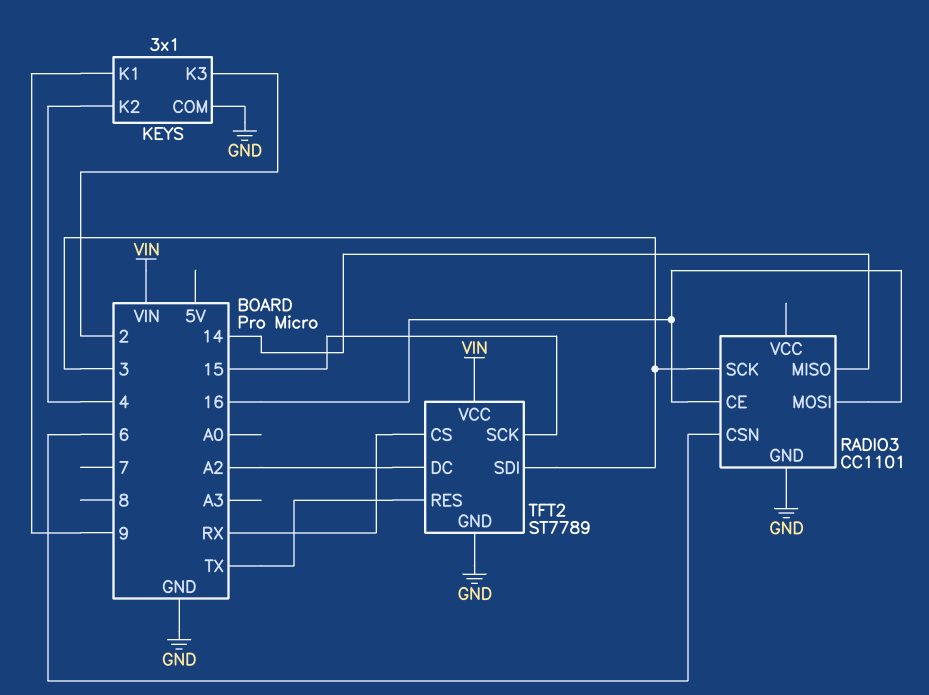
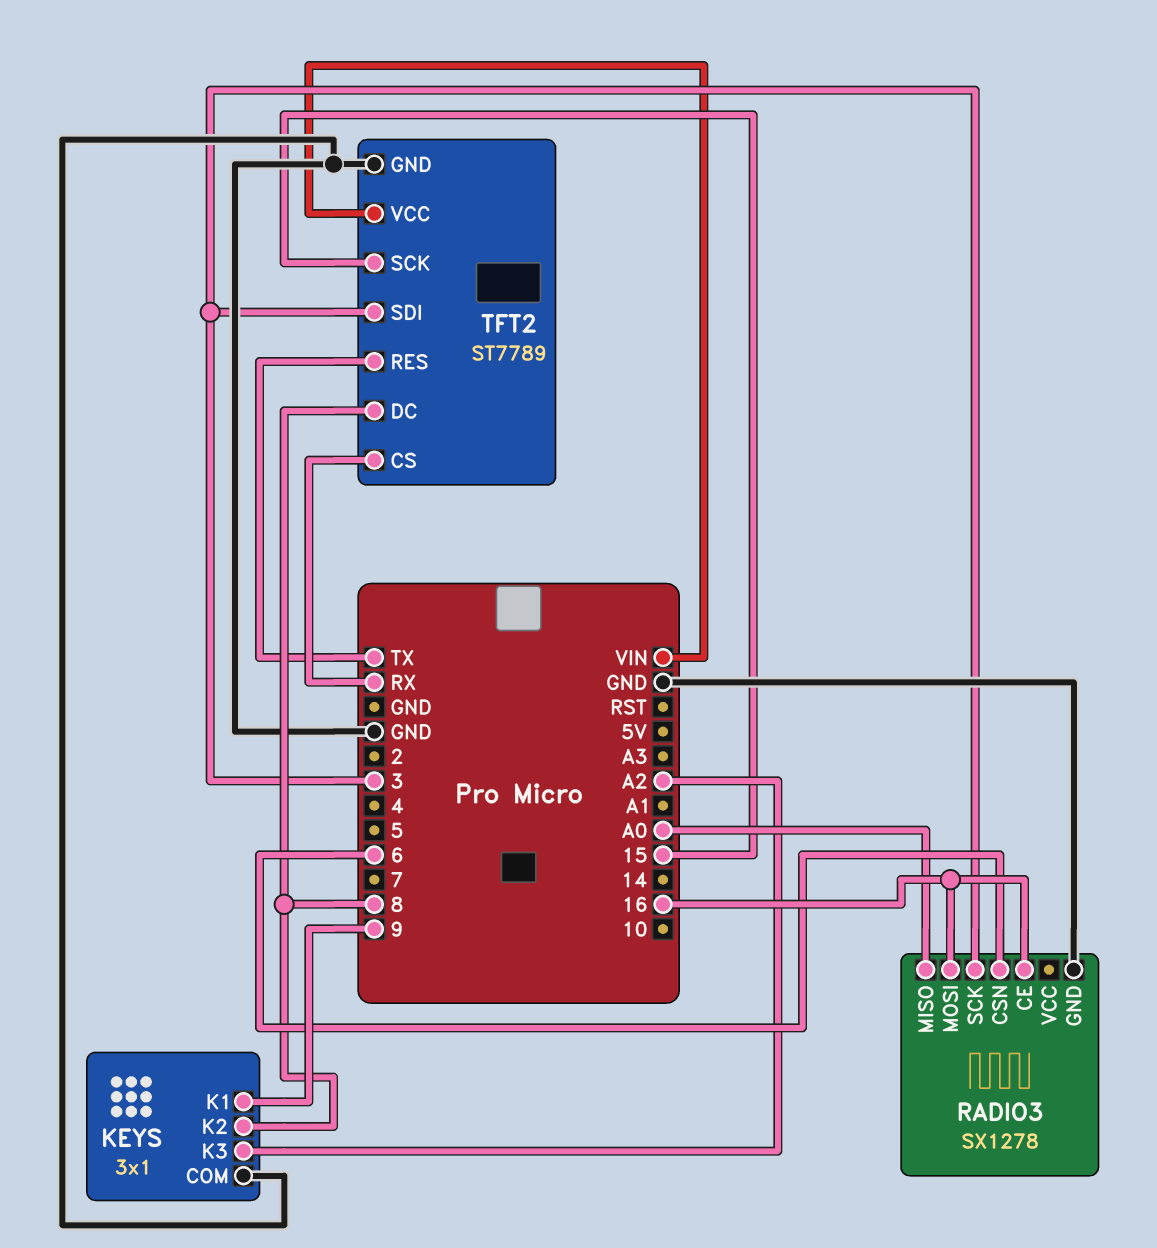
KEYS pin K2: 4 -> 8
KEYS pin K3: 2 -> A2
RADIO3: CC1101 -> SX1278
RADIO3 pin MISO: 14 -> A0
TFT2 pin DC: A2 -> 8

